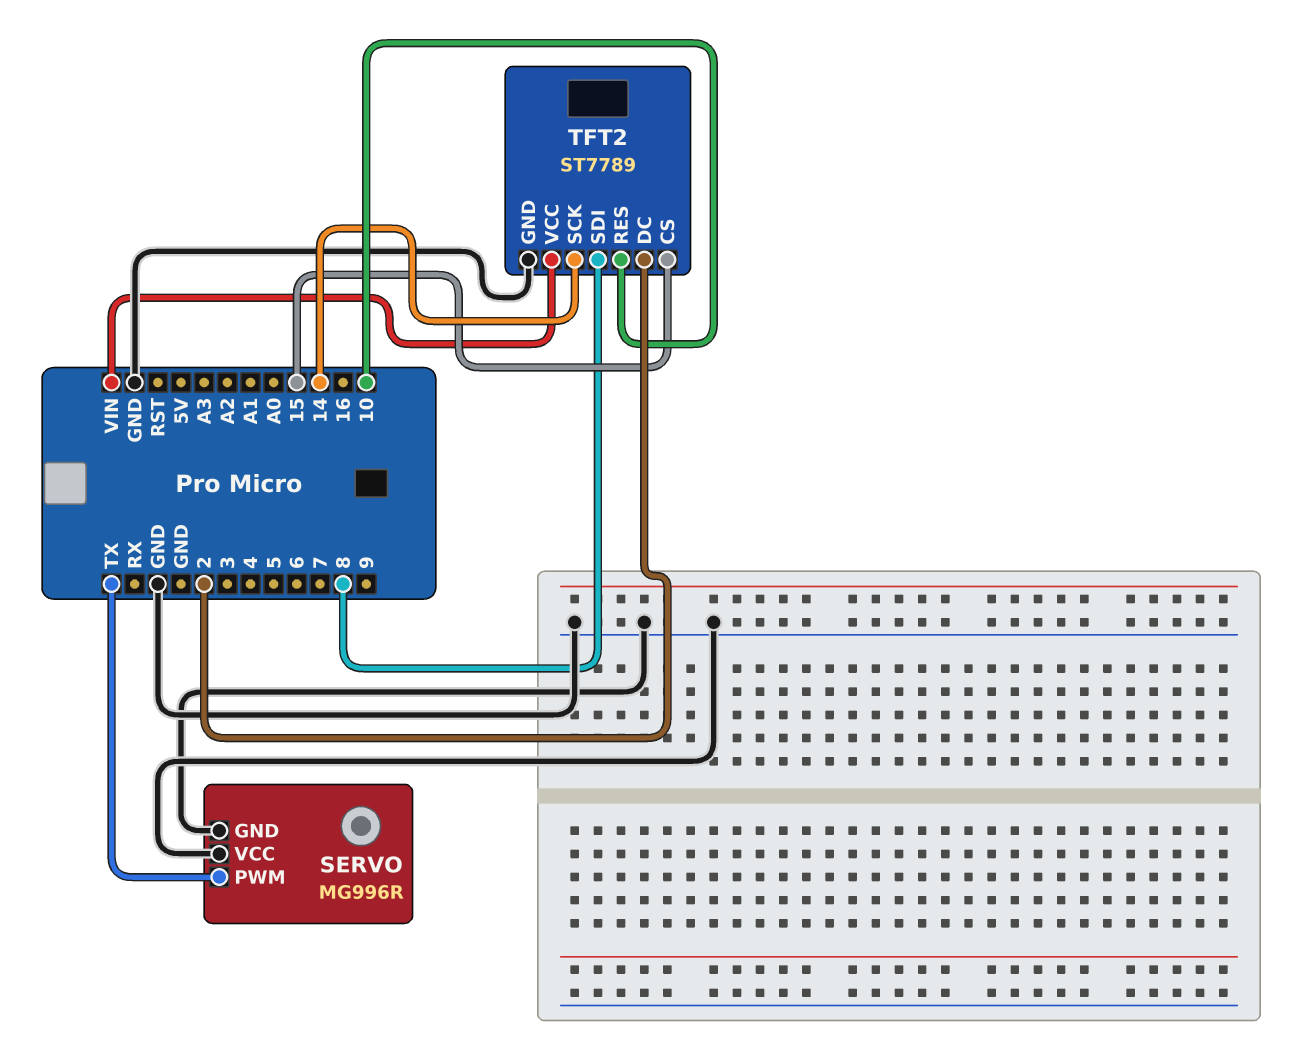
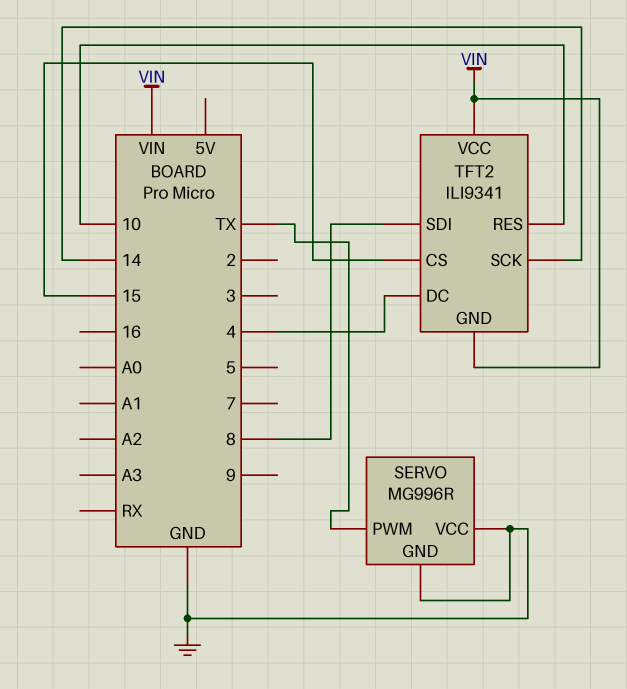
TFT2: ST7789 -> ILI9341
TFT2 pin DC: 2 -> 4
TFT2 pin GND: GND -> VIN

